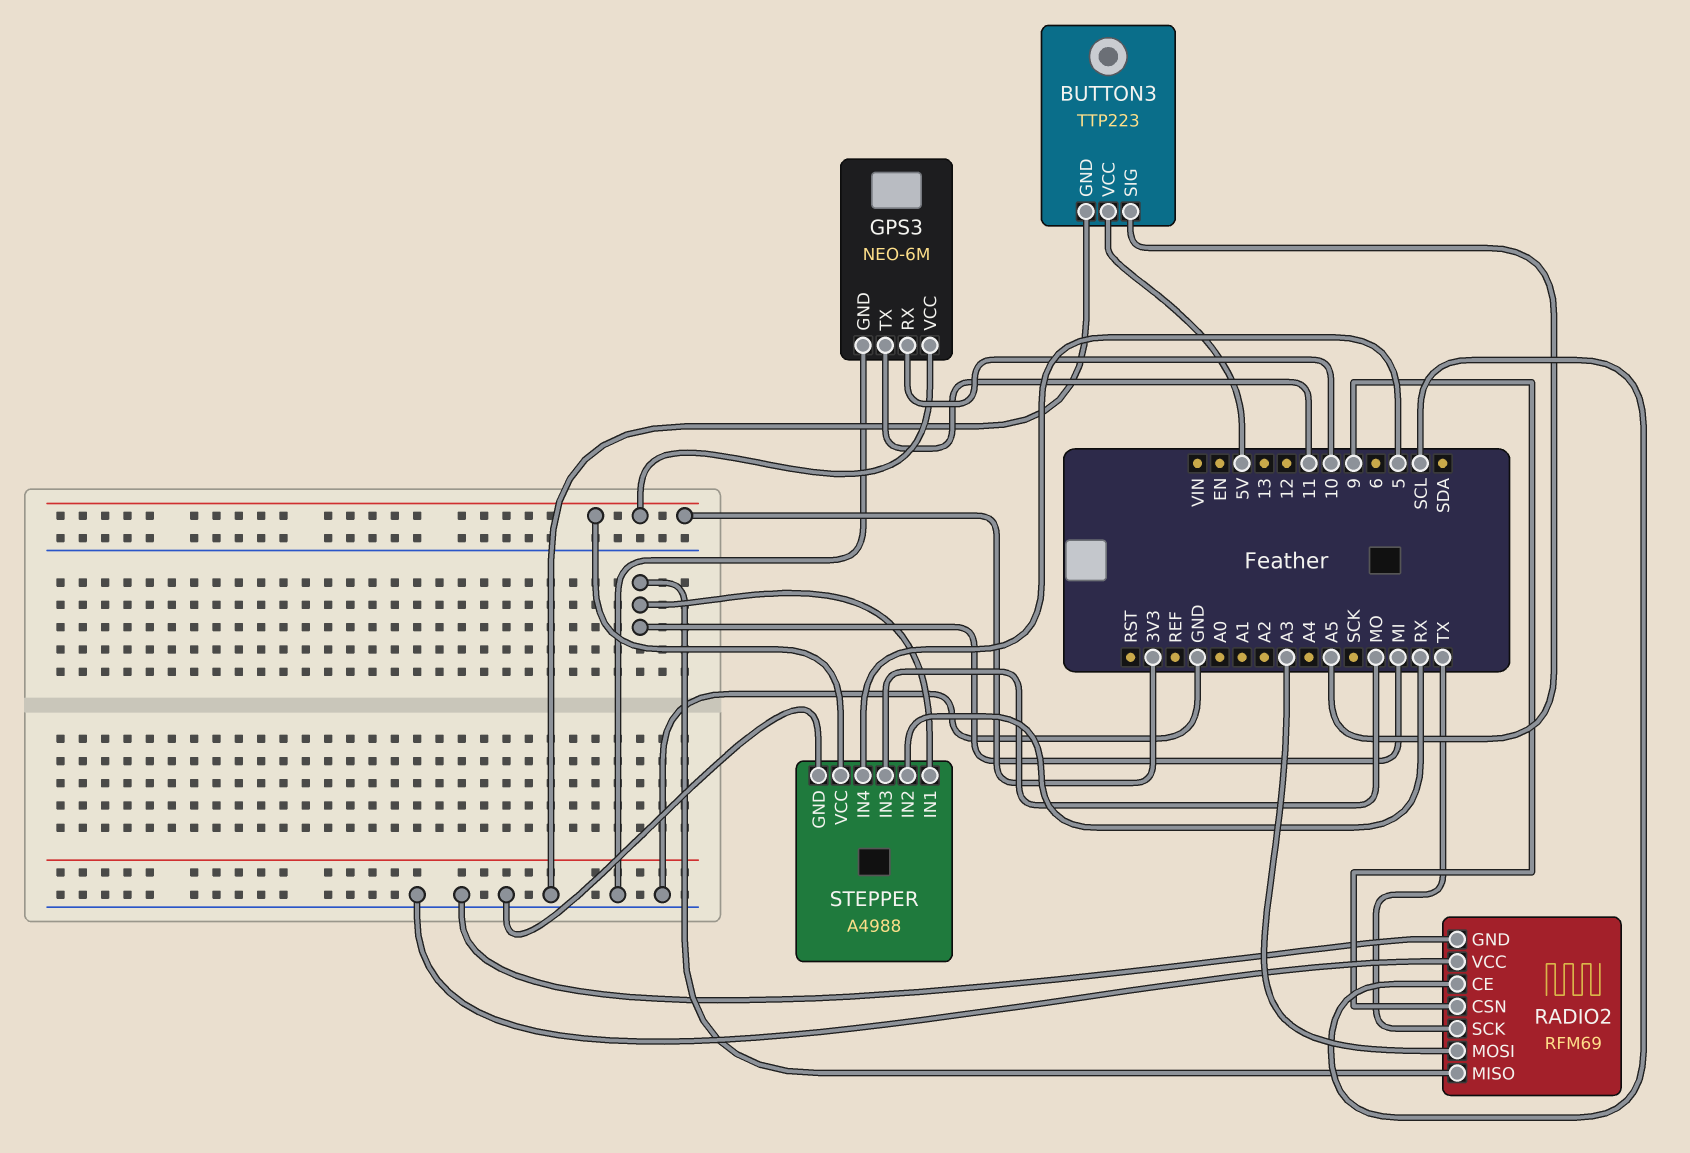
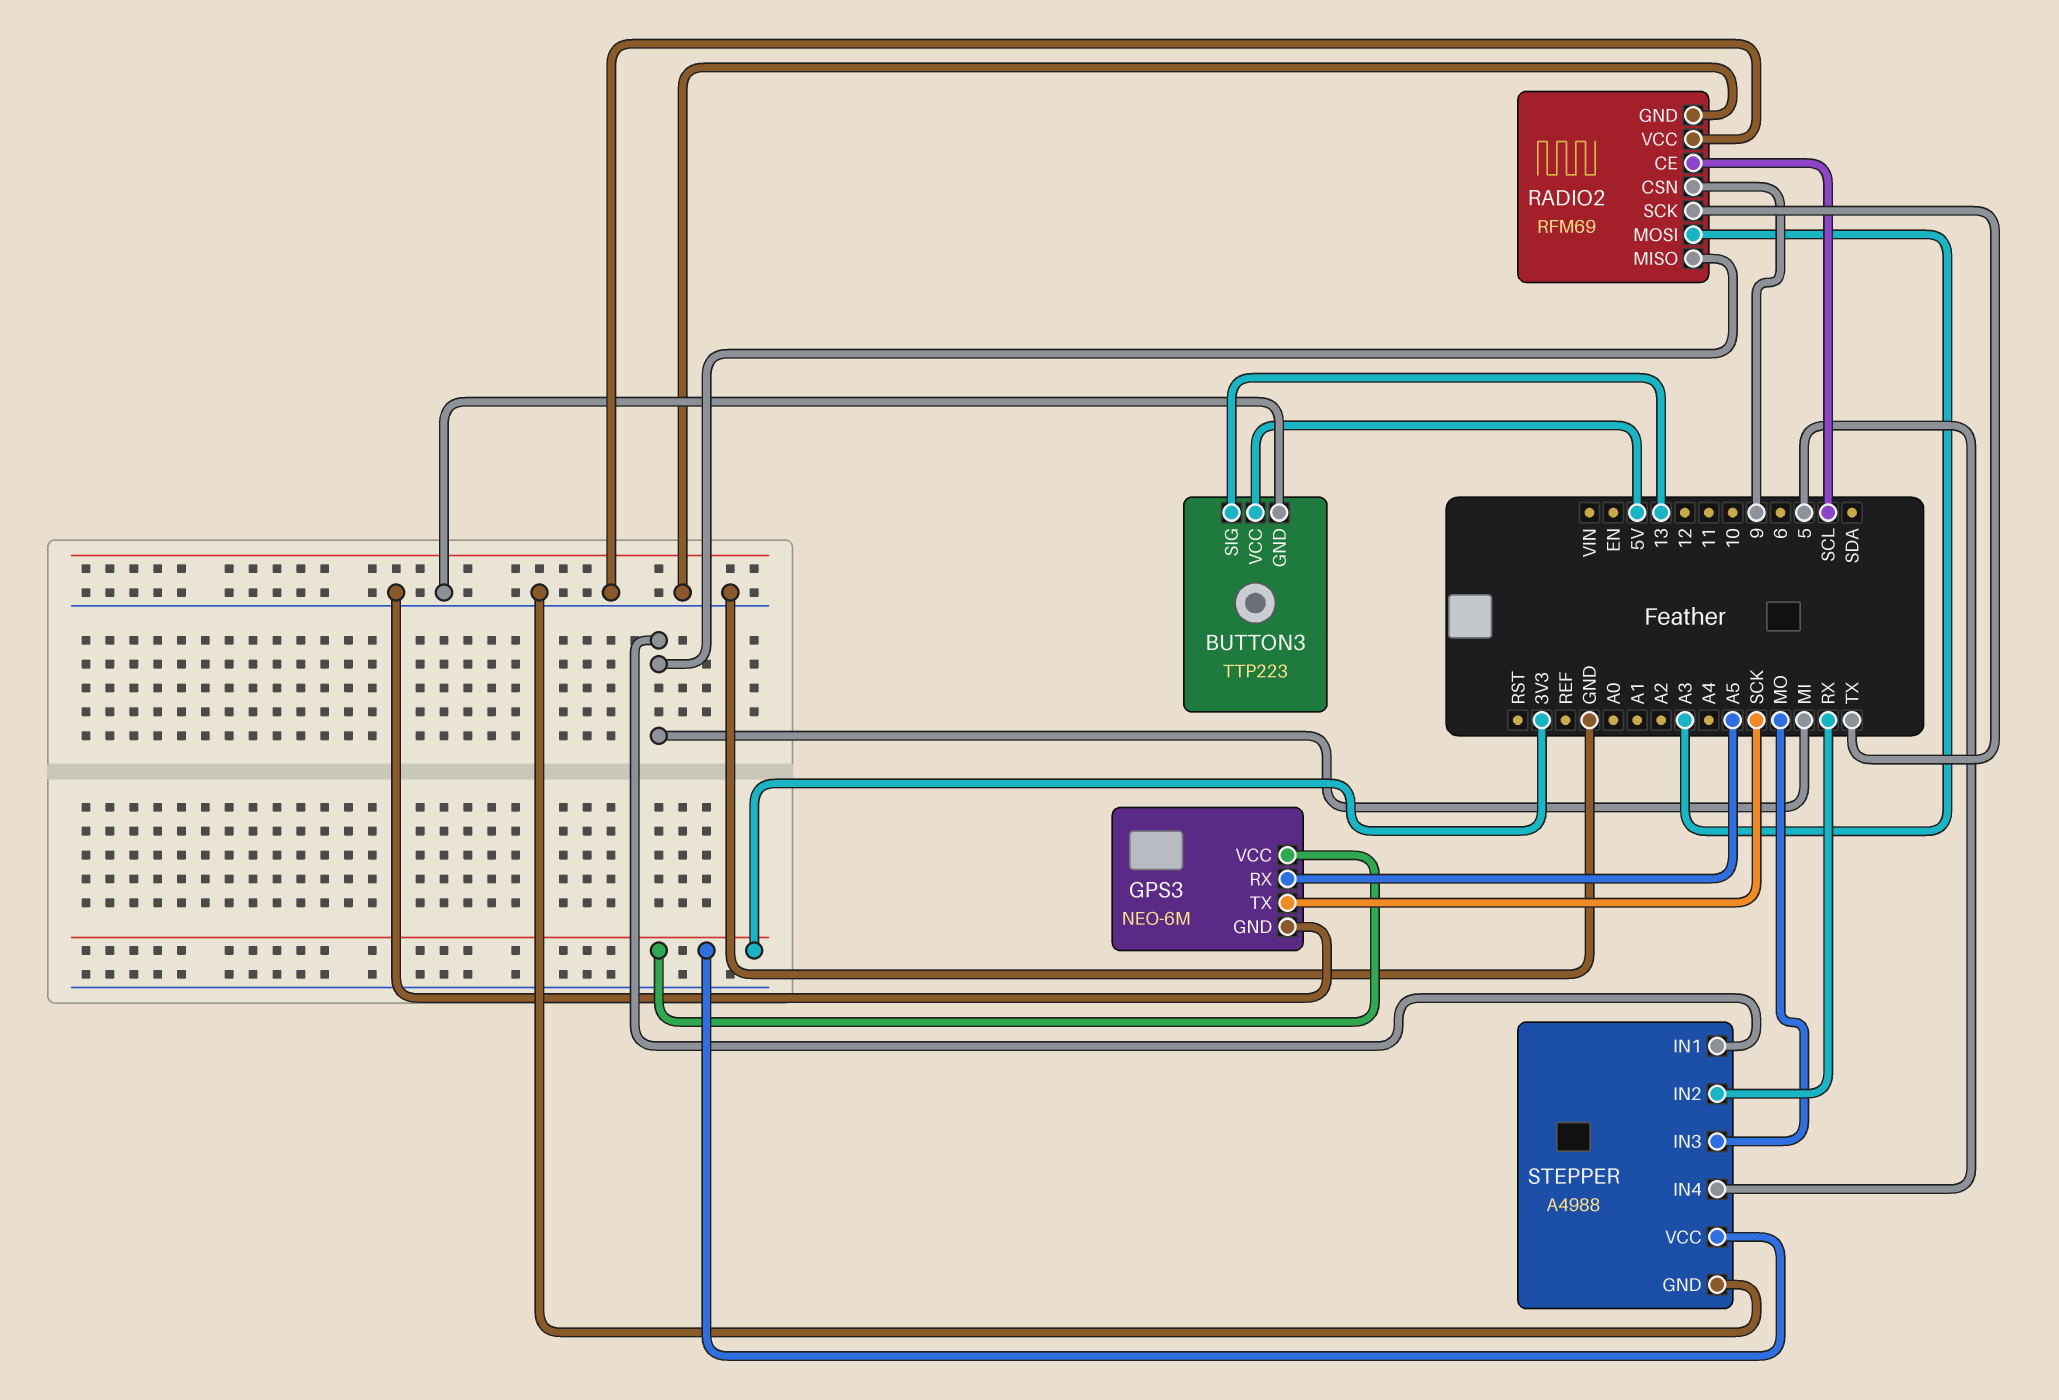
BUTTON3 pin SIG: A5 -> 13
GPS3 pin RX: 10 -> A5
GPS3 pin TX: 11 -> SCK

